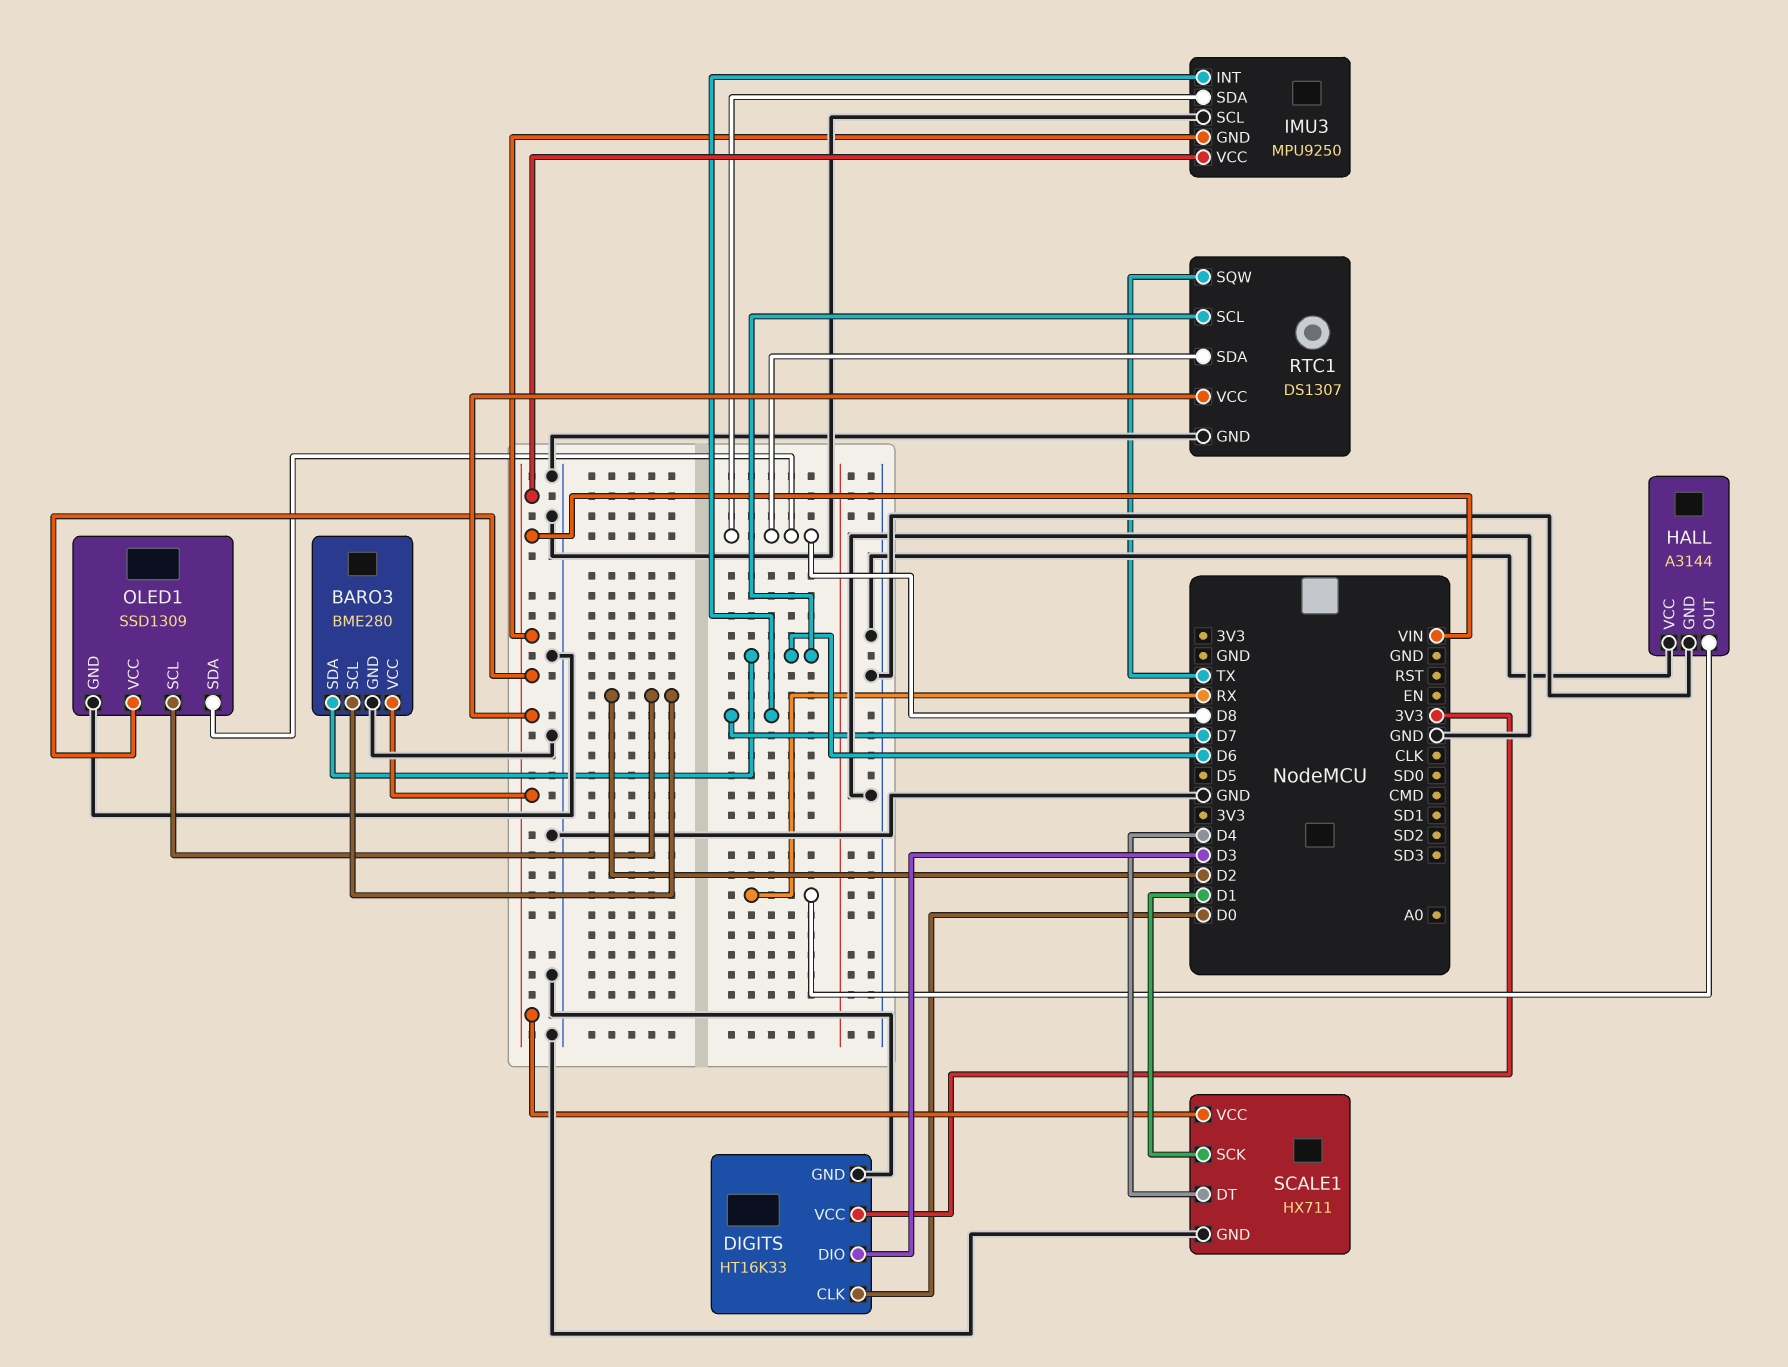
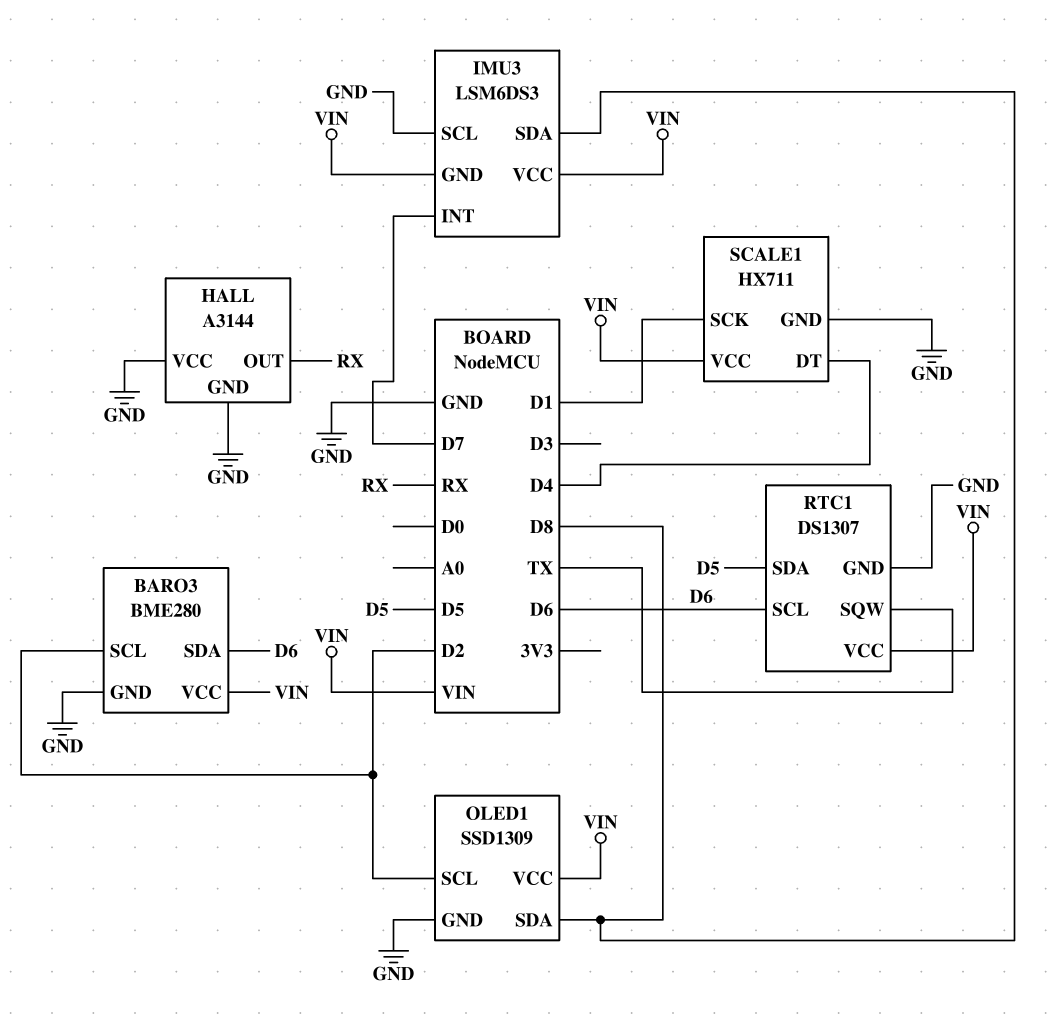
DIGITS: HT16K33 -> none
DIGITS pin CLK: D0 -> none
DIGITS pin DIO: D3 -> none
DIGITS pin GND: GND -> none
DIGITS pin VCC: 3V3 -> none
IMU3: MPU9250 -> LSM6DS3
RTC1 pin SDA: D8 -> D5

